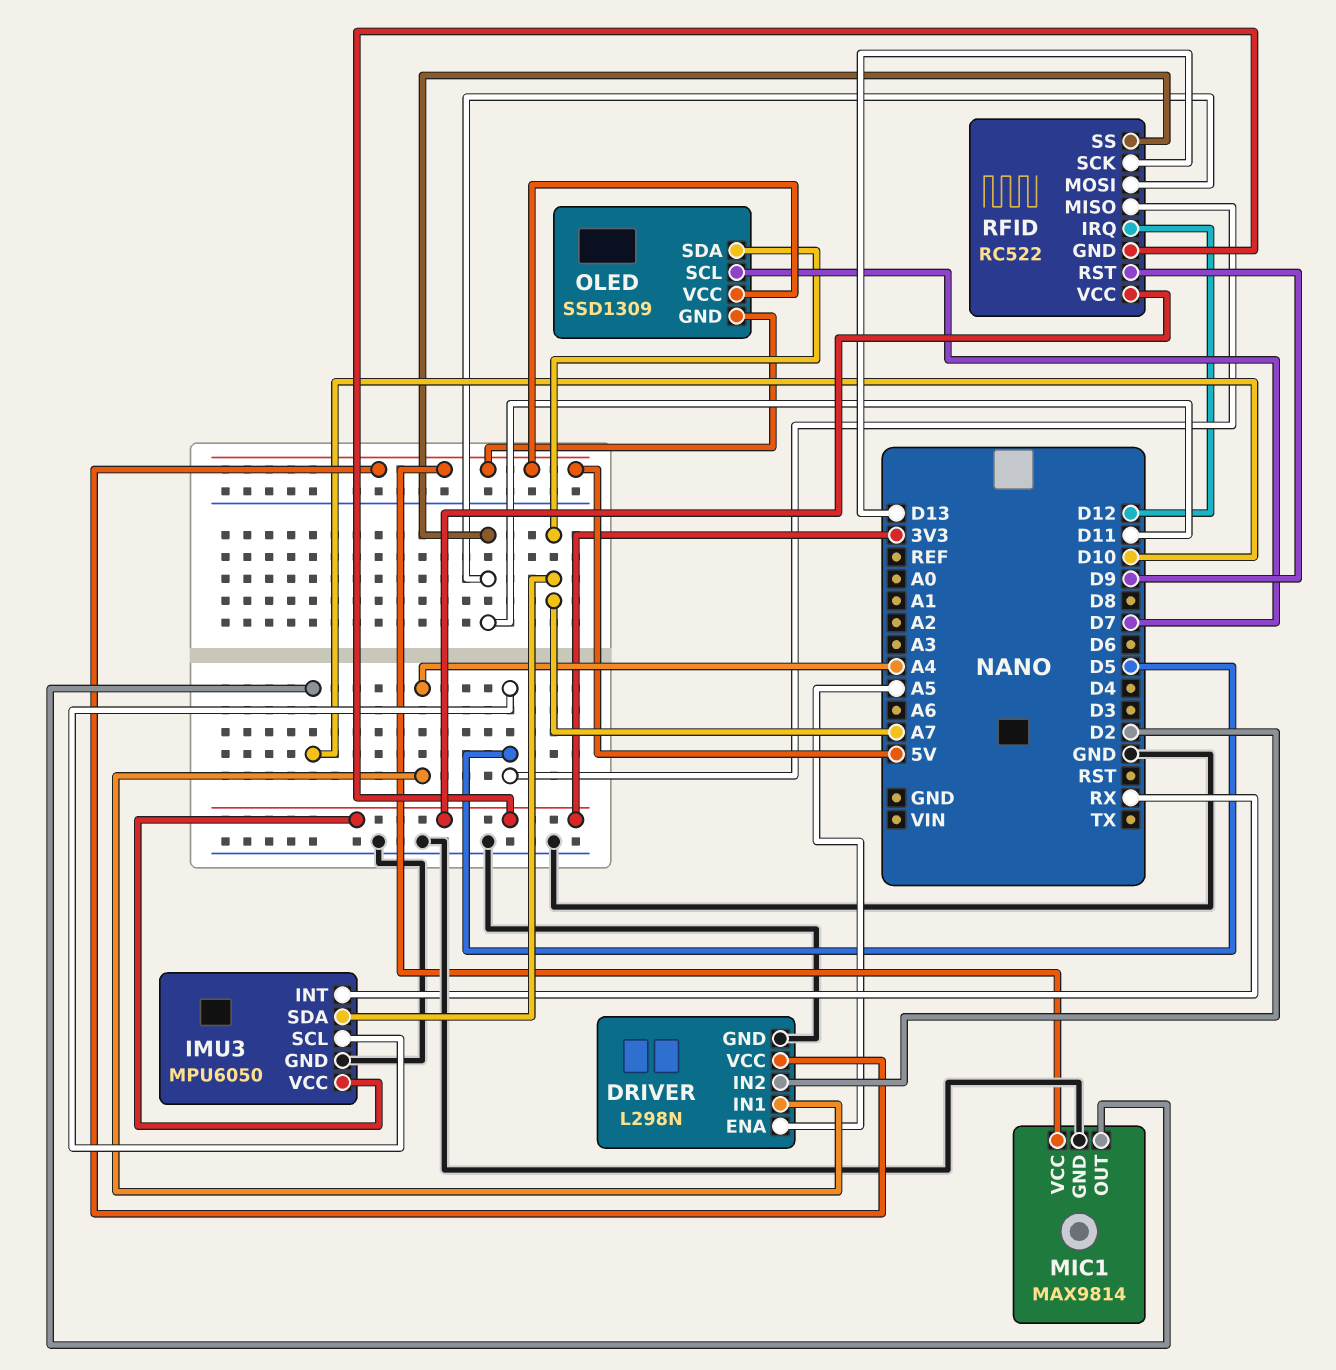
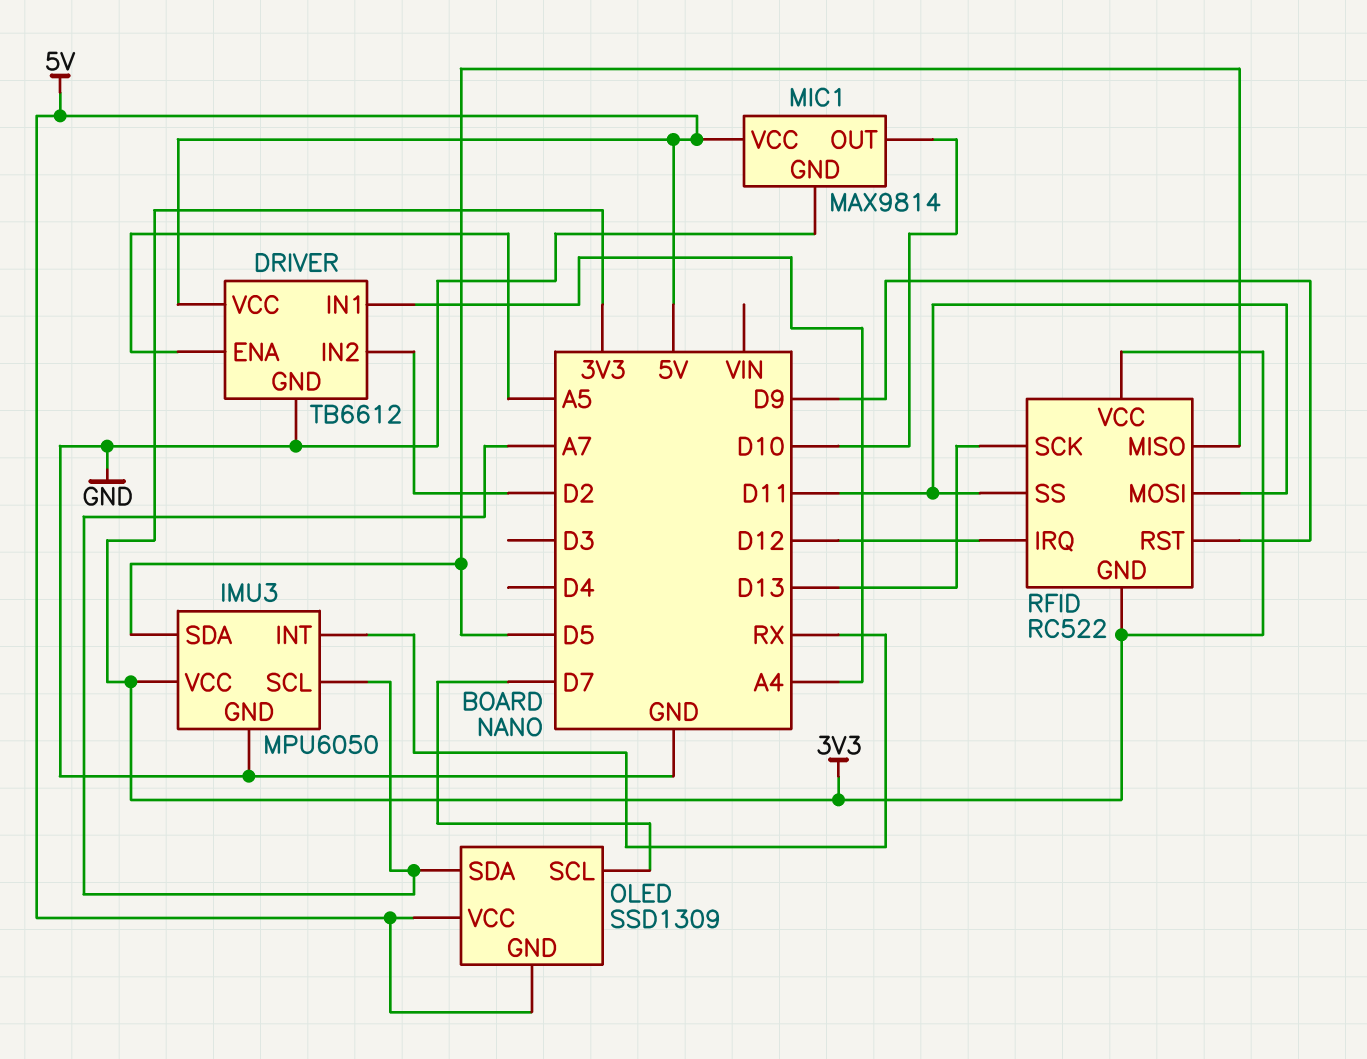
DRIVER: L298N -> TB6612
IMU3 pin SCL: D5 -> A7
IMU3 pin SDA: A7 -> D5

